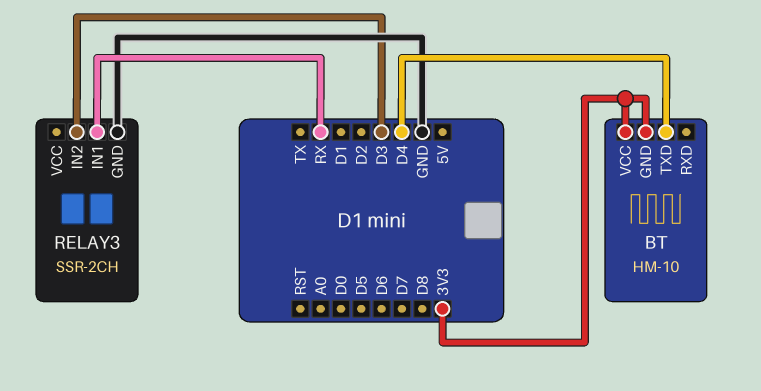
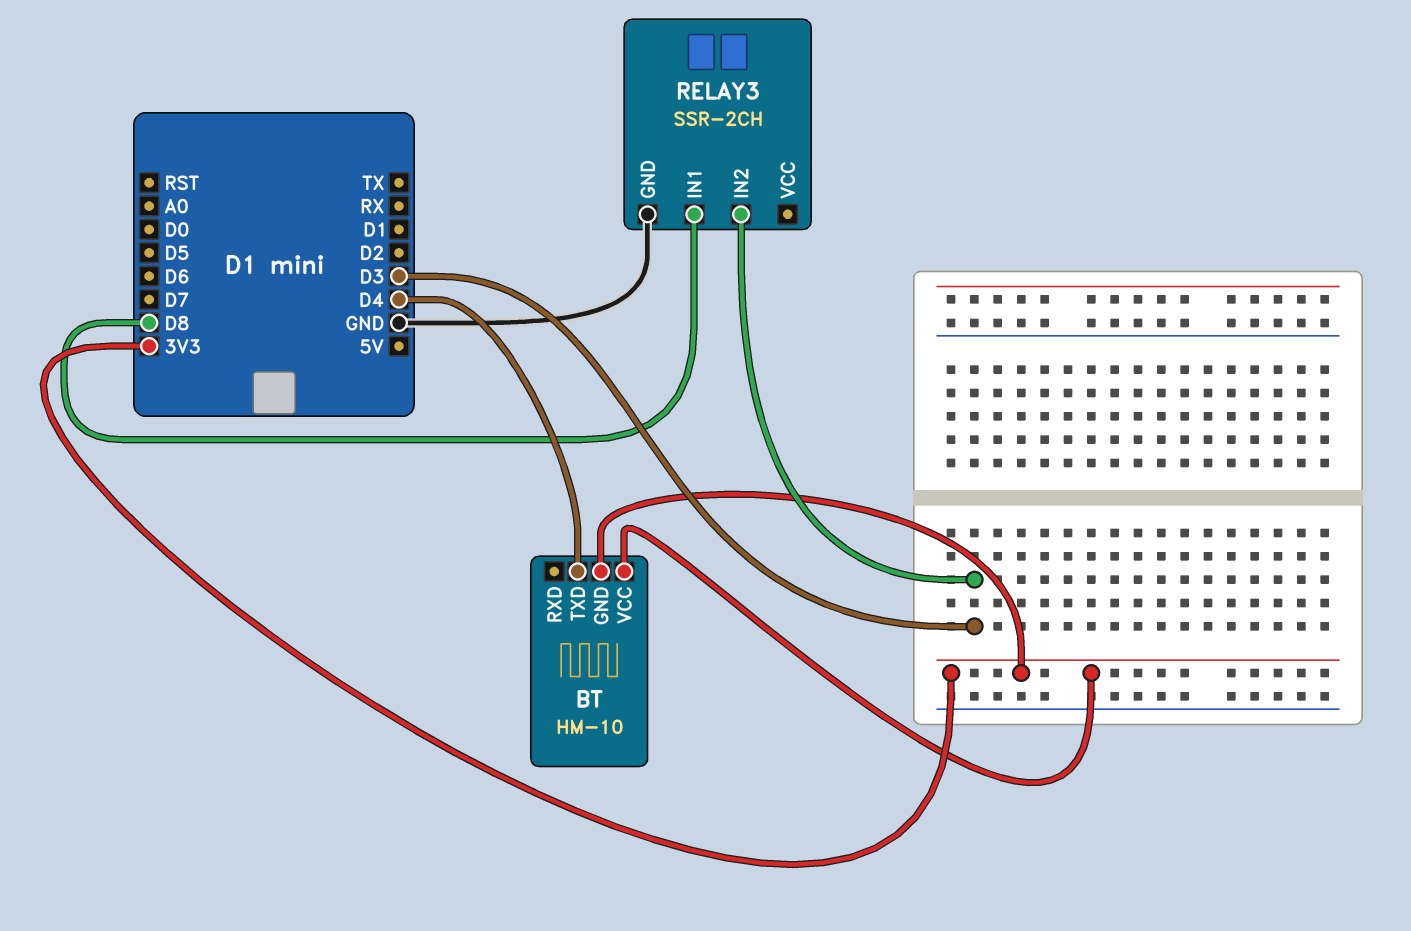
RELAY3 pin IN1: RX -> D8

